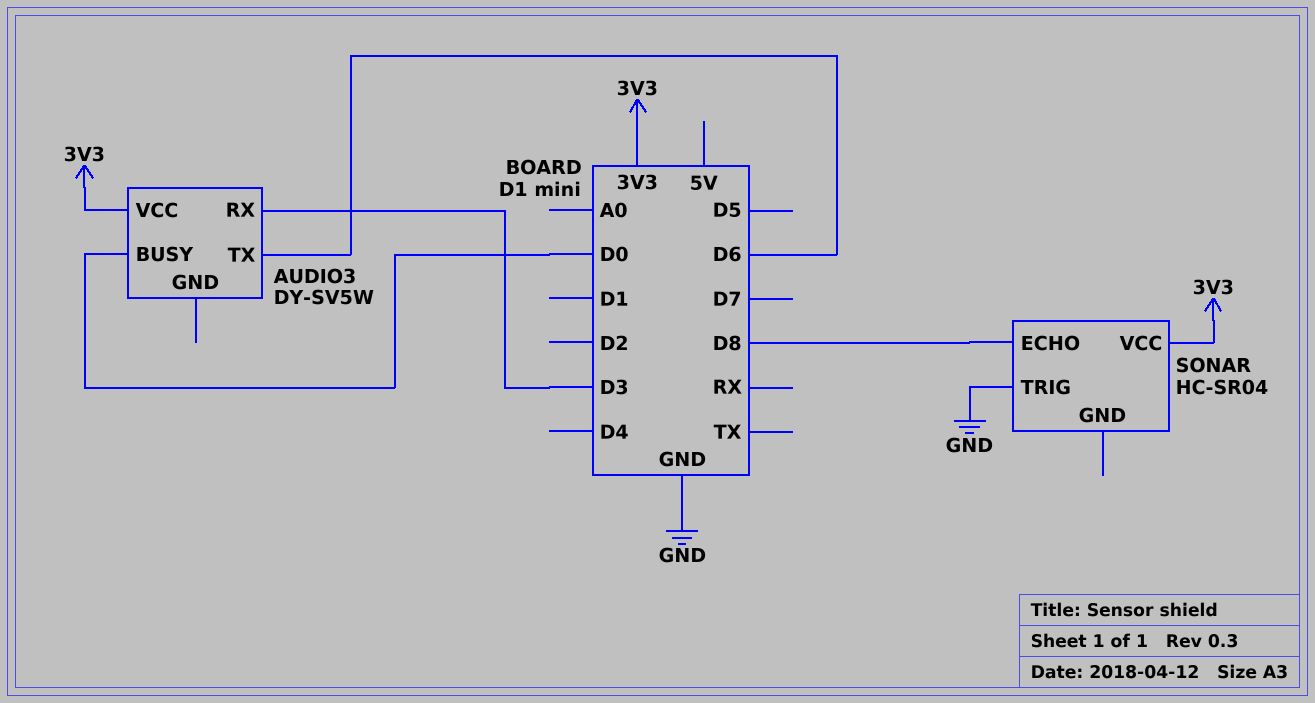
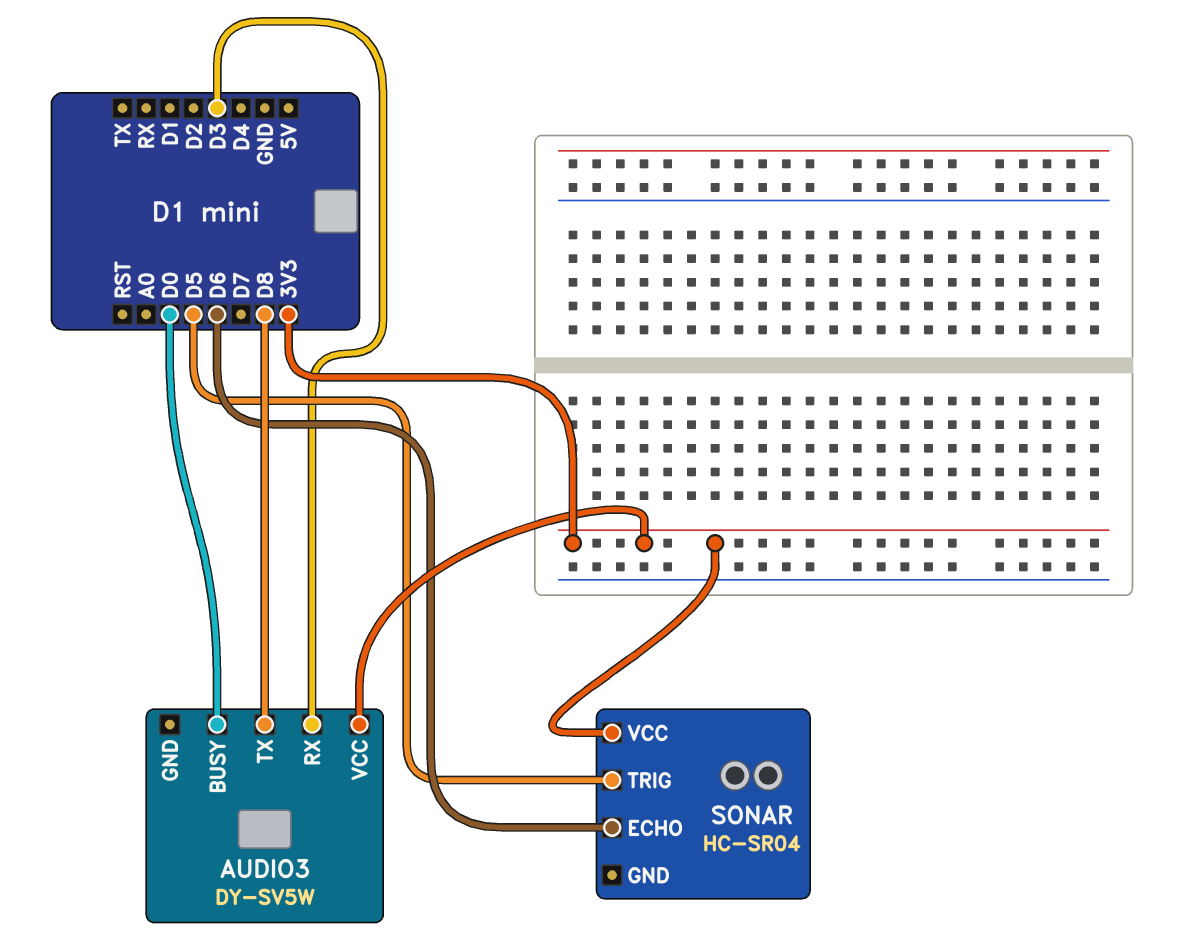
AUDIO3 pin TX: D6 -> D8
SONAR pin ECHO: D8 -> D6
SONAR pin TRIG: GND -> D5

